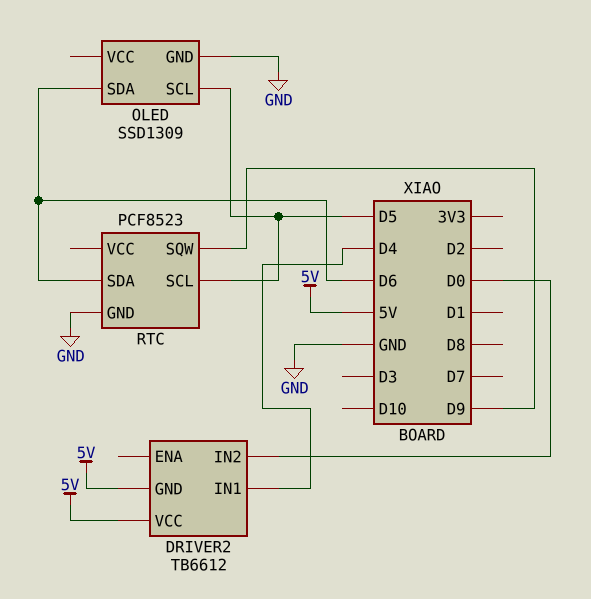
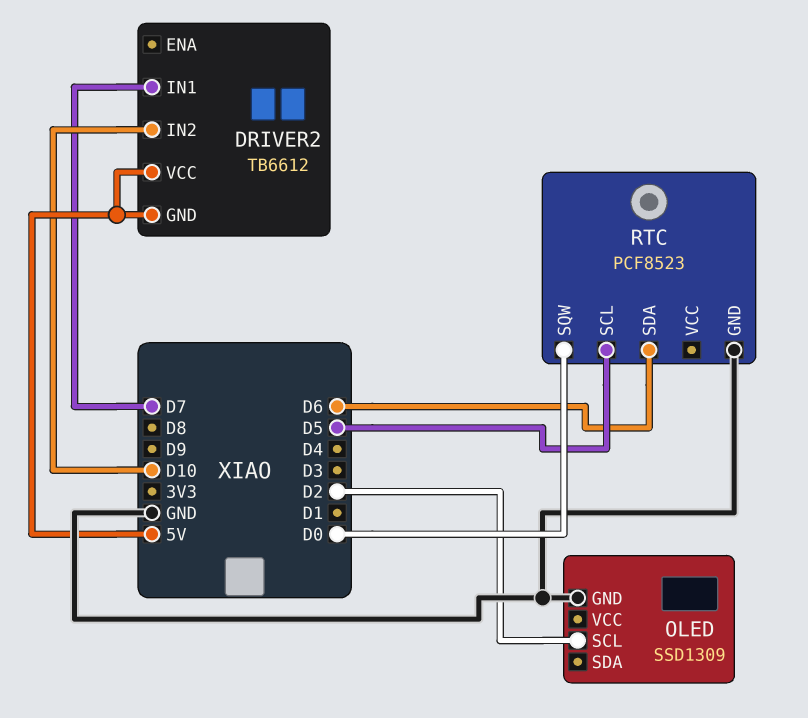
DRIVER2 pin IN1: D4 -> D7
DRIVER2 pin IN2: D0 -> D10
OLED pin SCL: D5 -> D2
OLED pin SDA: D6 -> none
RTC pin SQW: D9 -> D0

